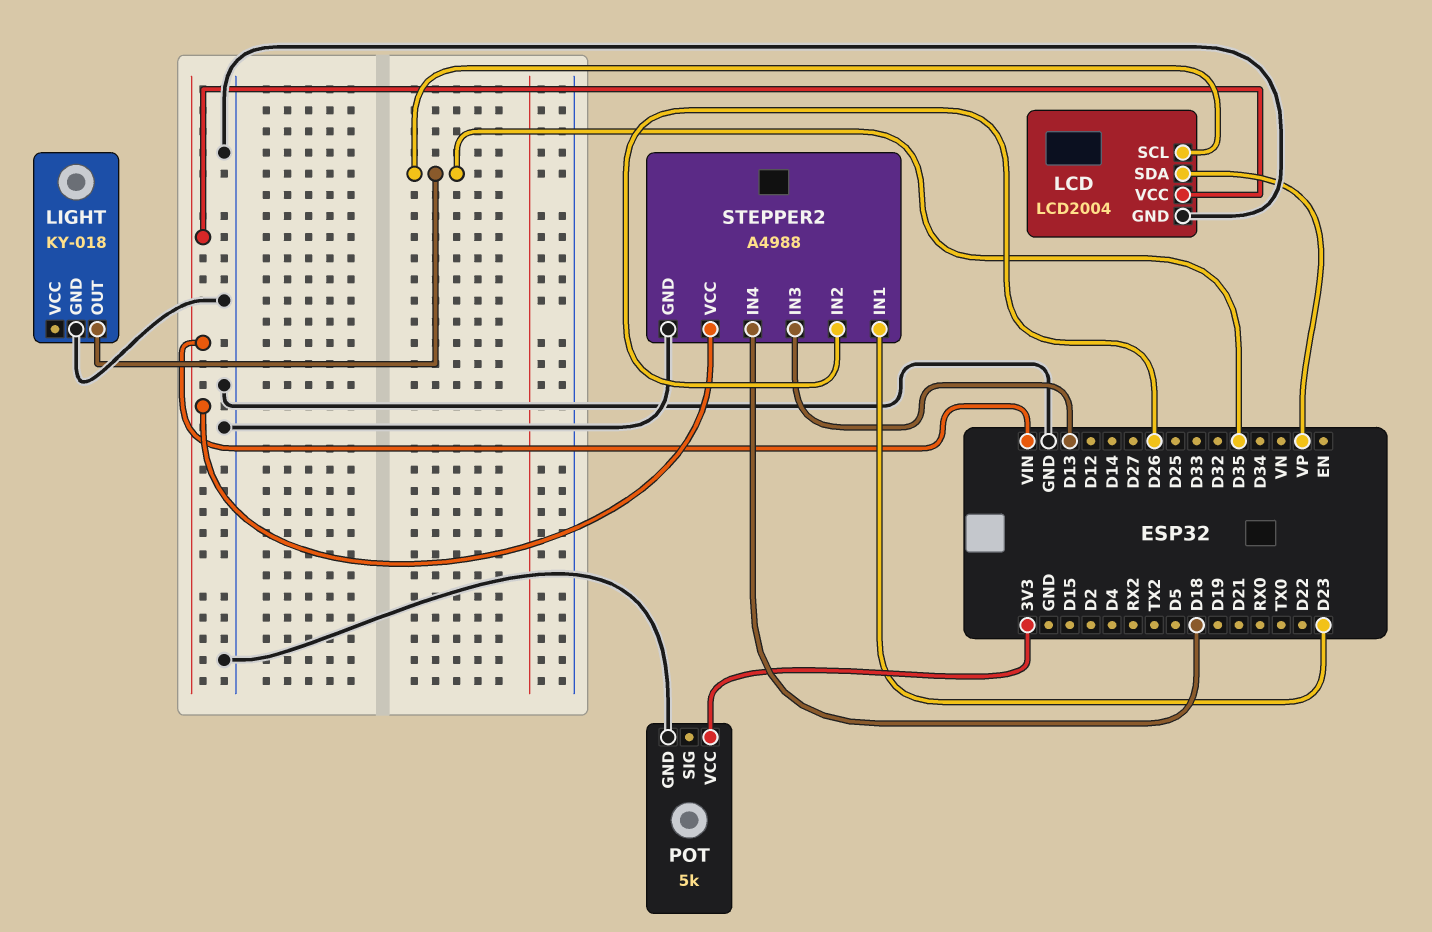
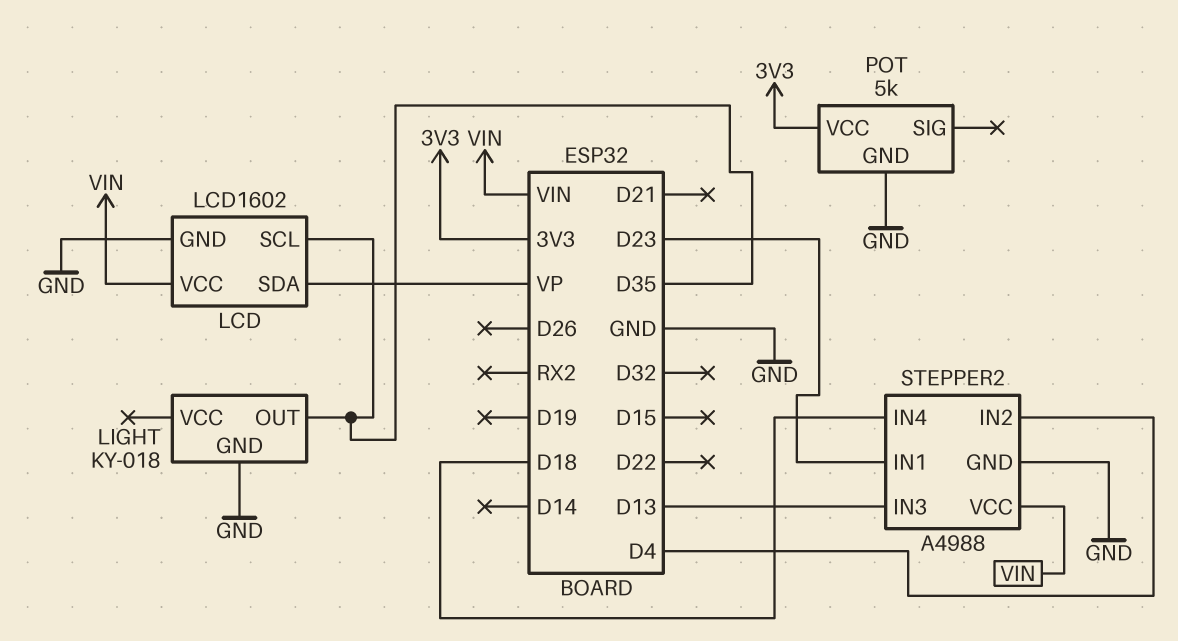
LCD: LCD2004 -> LCD1602
STEPPER2 pin IN2: D26 -> D4

